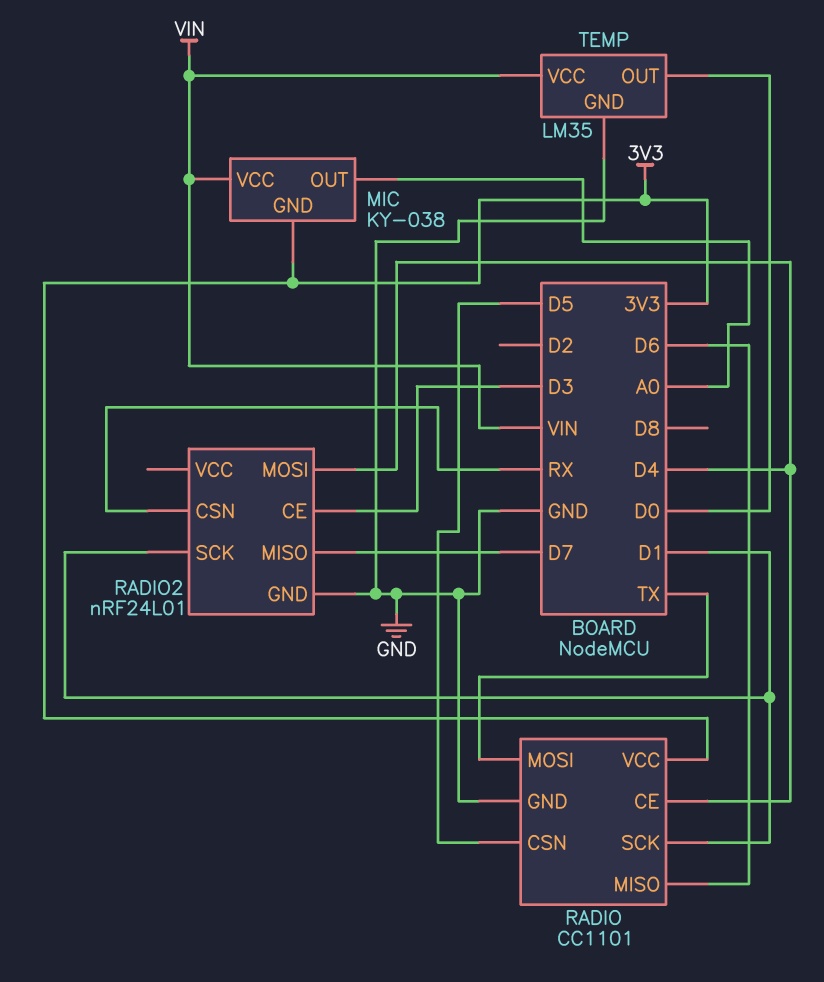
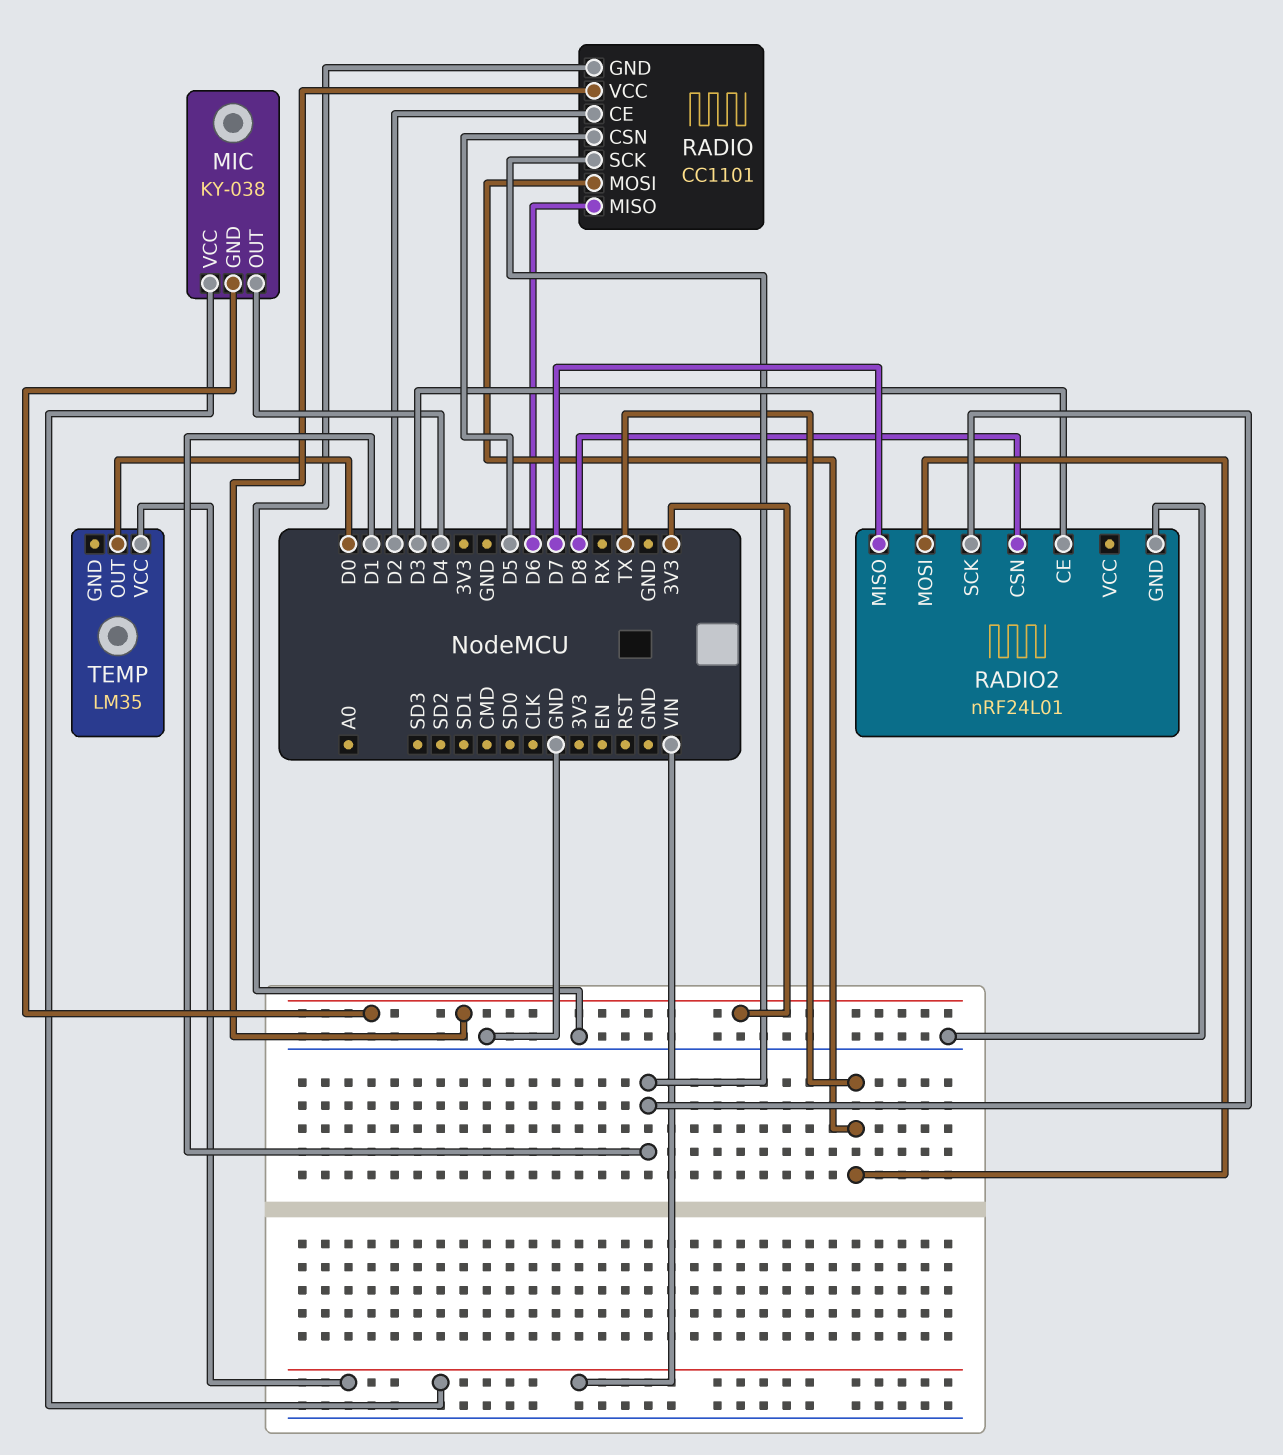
MIC pin OUT: A0 -> D4
RADIO pin CE: D4 -> D2
RADIO2 pin CSN: RX -> D8
RADIO2 pin MOSI: D4 -> TX
TEMP pin GND: GND -> none

